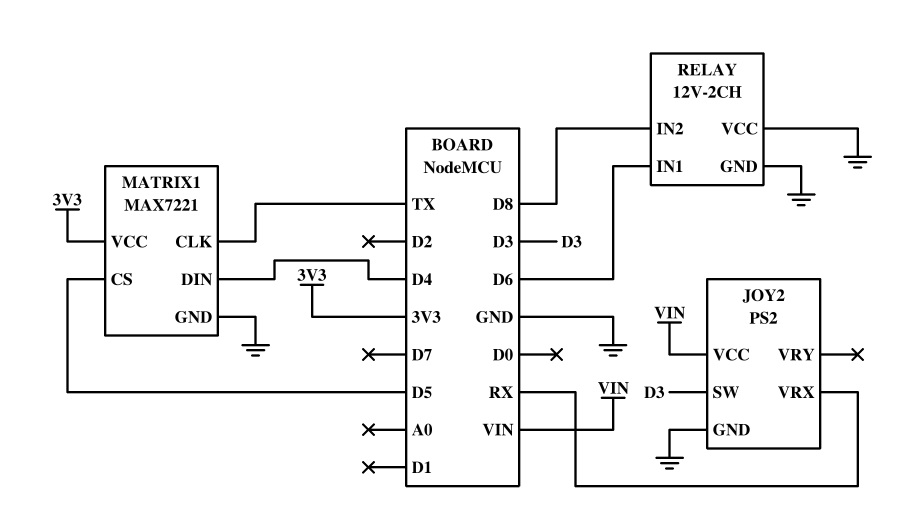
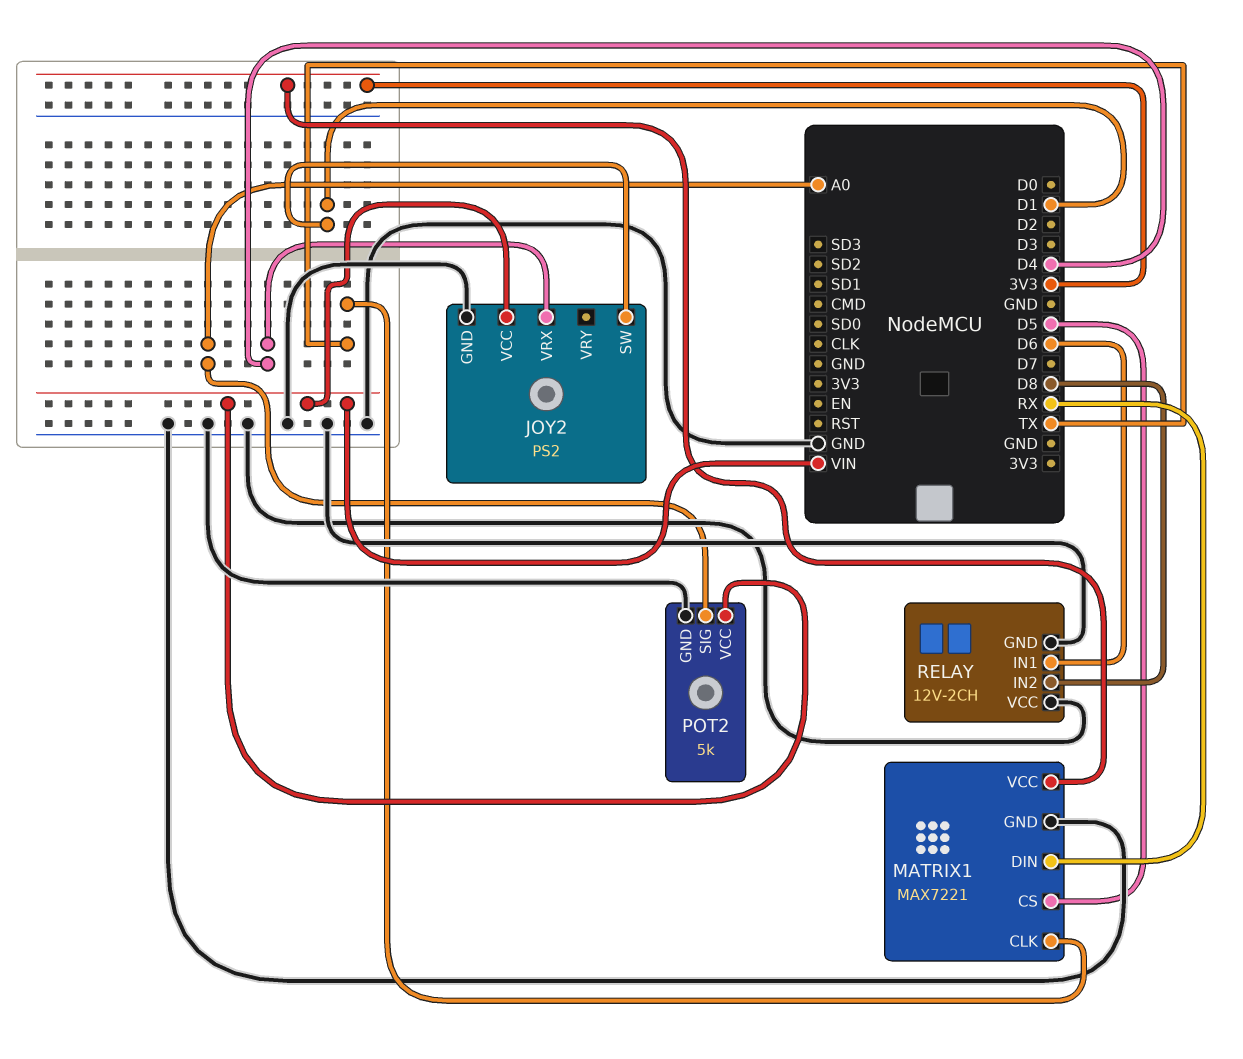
JOY2 pin SW: D3 -> D1
JOY2 pin VRX: RX -> D4
MATRIX1 pin DIN: D4 -> RX
POT2: none -> 5k
POT2 pin GND: none -> GND
POT2 pin SIG: none -> A0
POT2 pin VCC: none -> VIN

